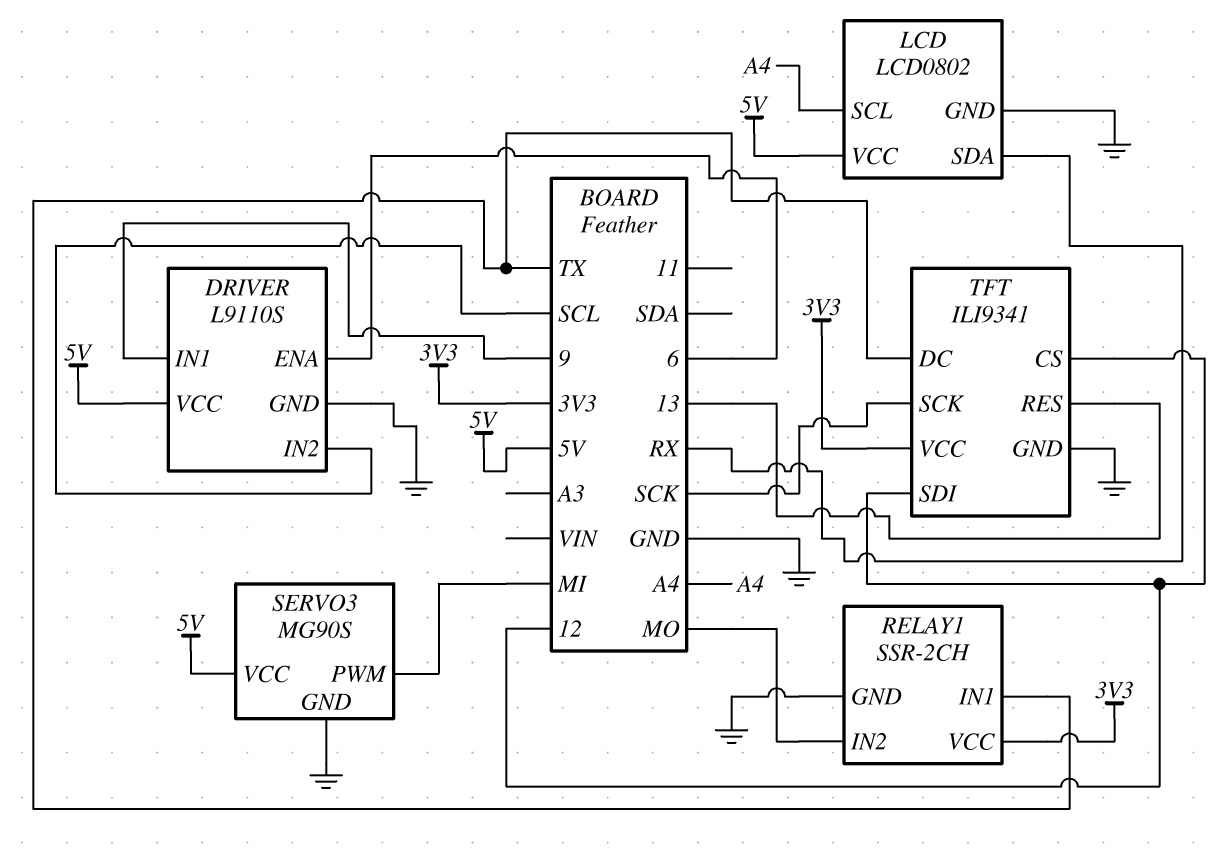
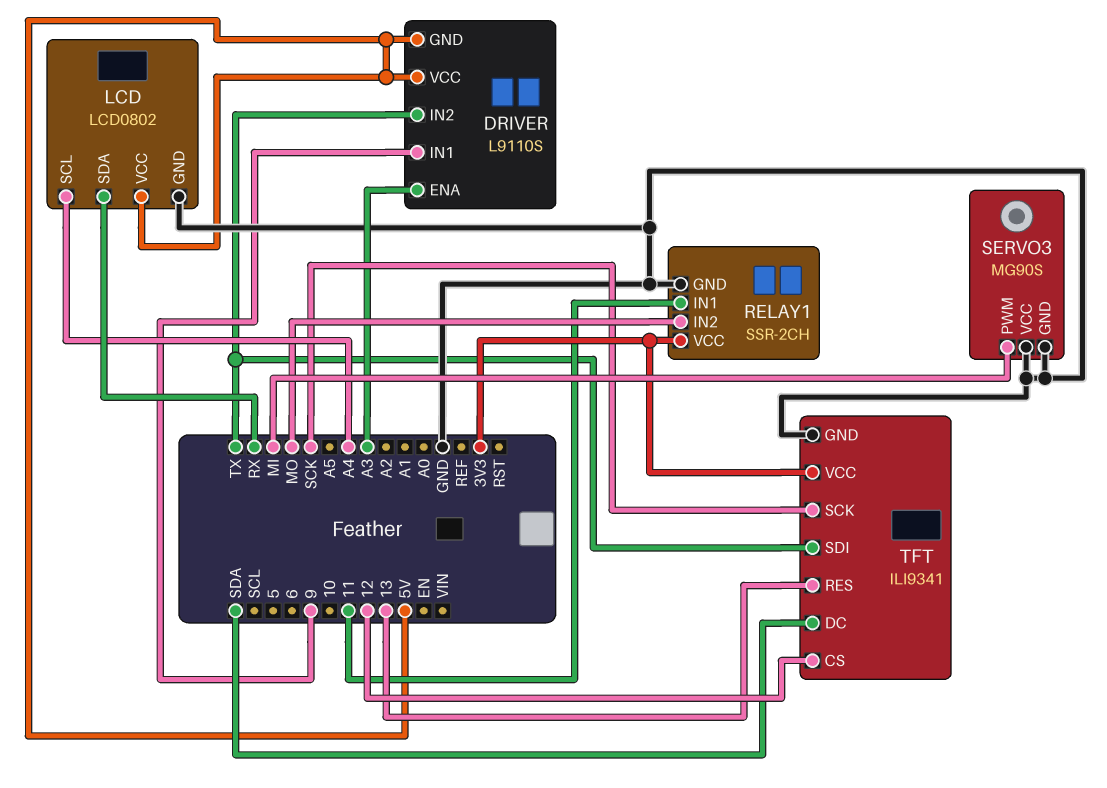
DRIVER pin ENA: 6 -> A3
DRIVER pin GND: GND -> 5V
DRIVER pin IN2: SCL -> TX
RELAY1 pin IN1: TX -> 11
SERVO3 pin VCC: 5V -> GND
TFT pin DC: TX -> SDA
TFT pin SDI: 12 -> TX

